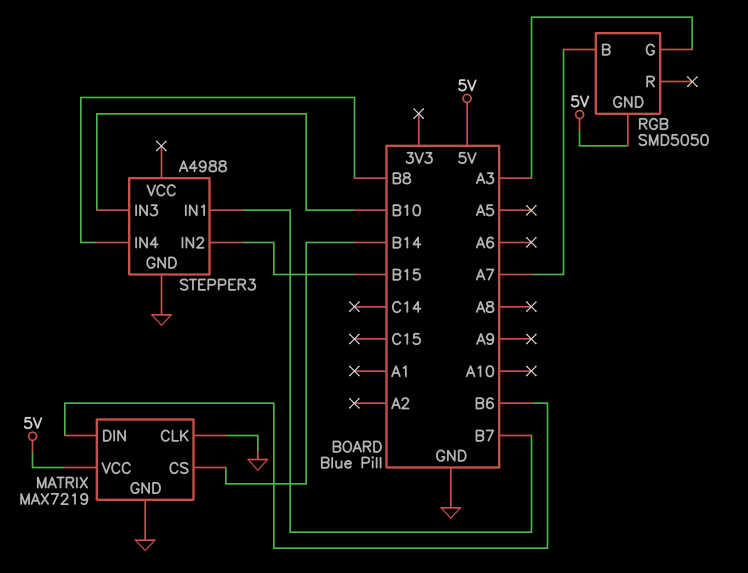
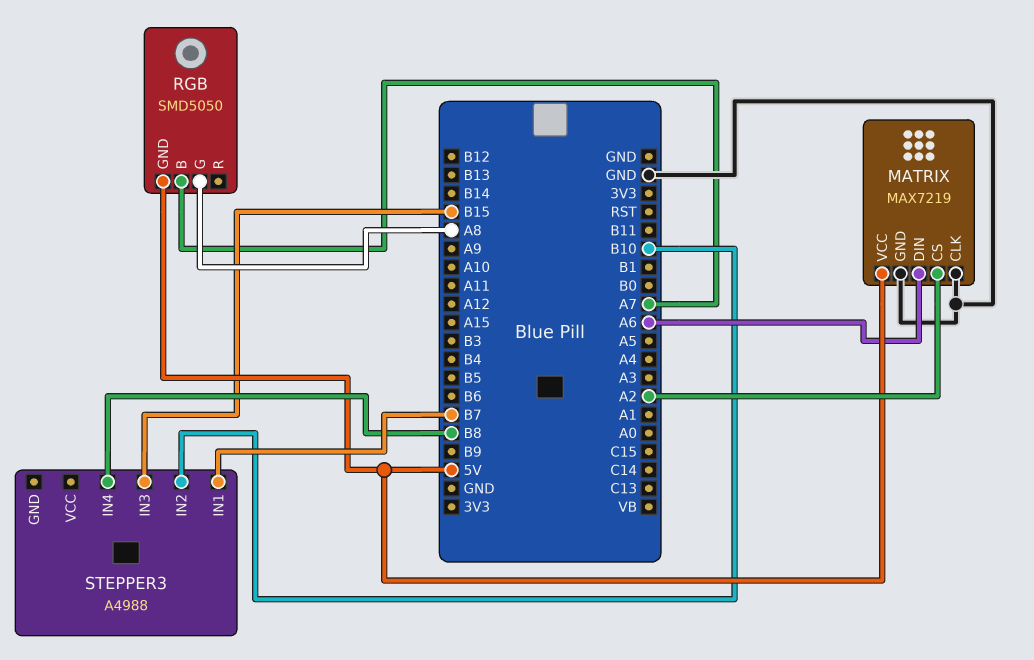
MATRIX pin CS: B14 -> A2
MATRIX pin DIN: B6 -> A6
RGB pin G: A3 -> A8
STEPPER3 pin GND: GND -> none
STEPPER3 pin IN2: B15 -> B10
STEPPER3 pin IN3: B10 -> B15

